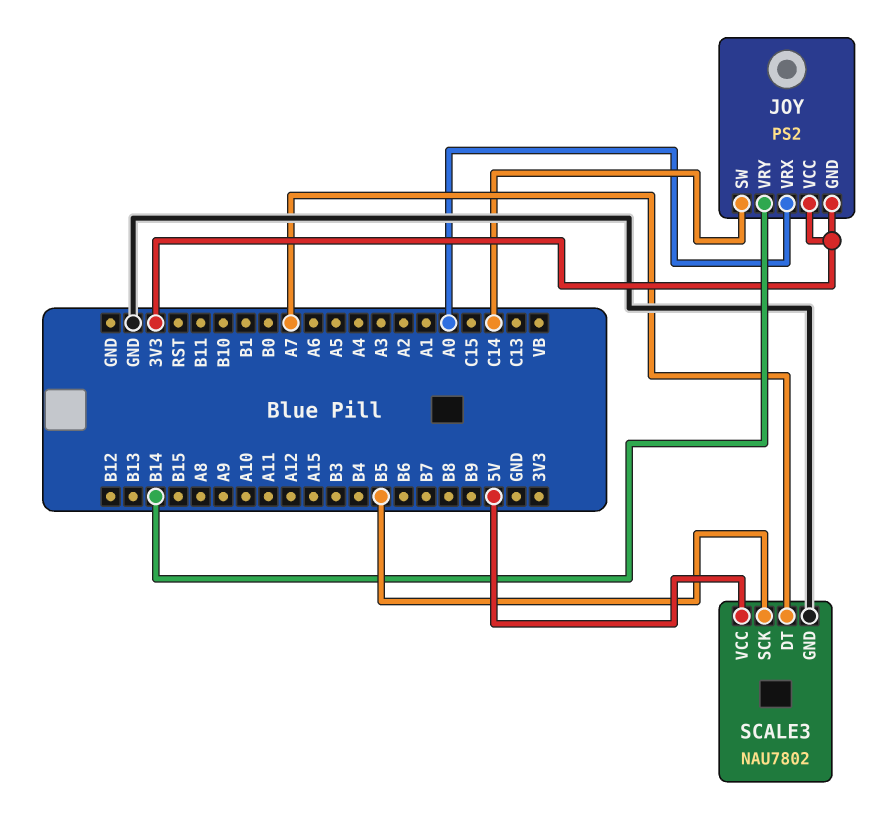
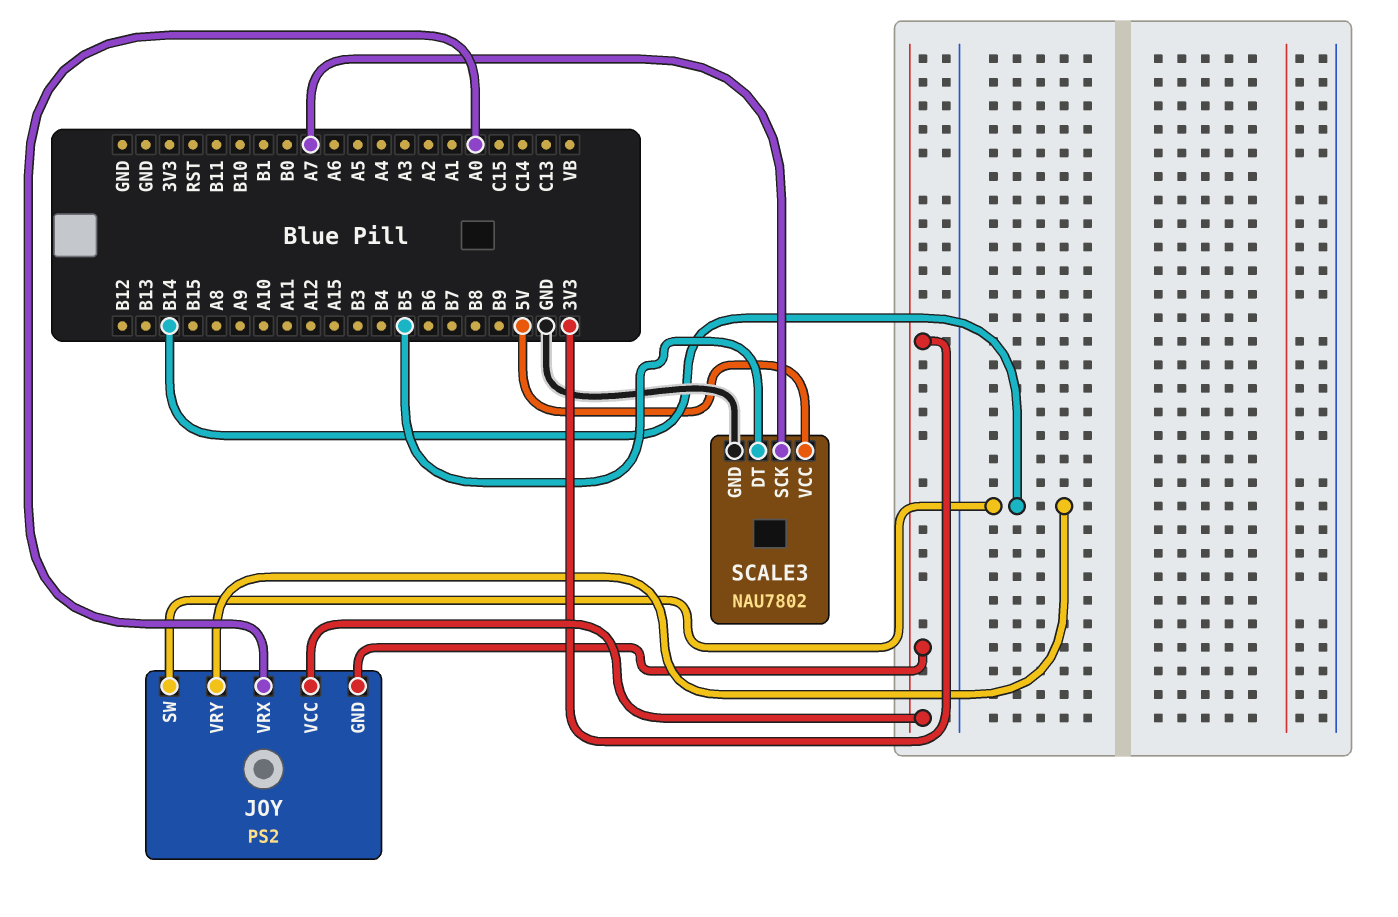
JOY pin SW: C14 -> B14
SCALE3 pin DT: A7 -> B5
SCALE3 pin SCK: B5 -> A7

